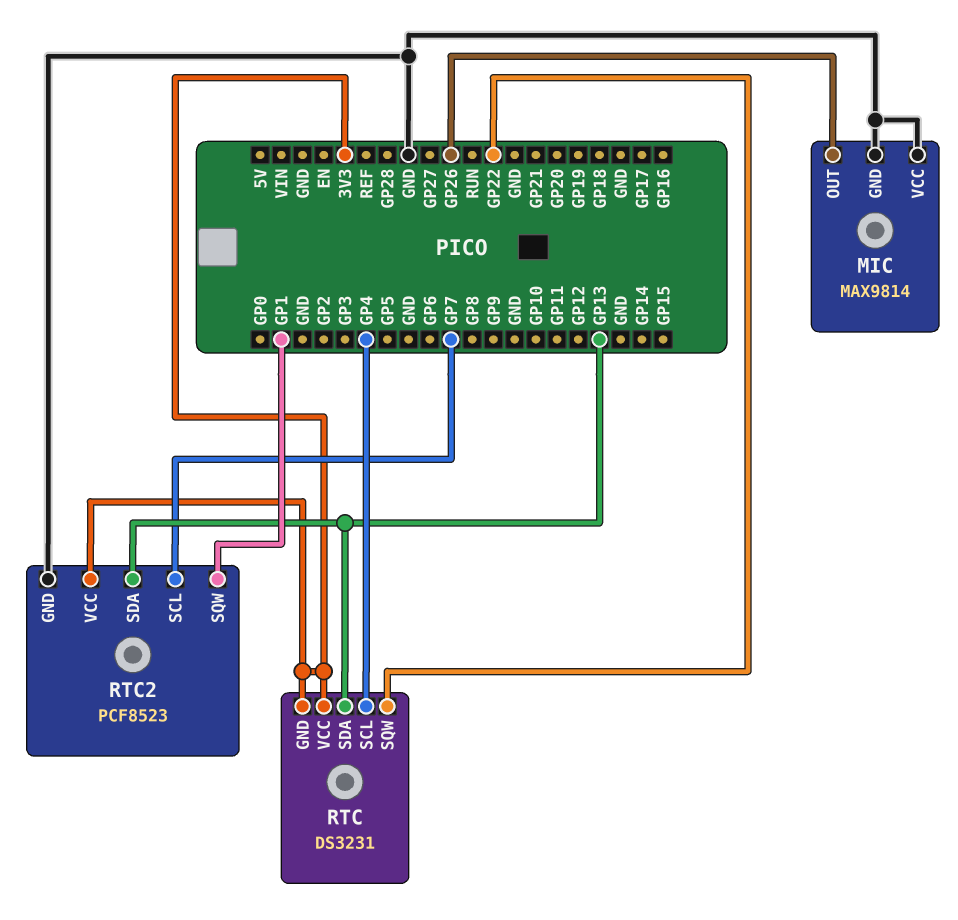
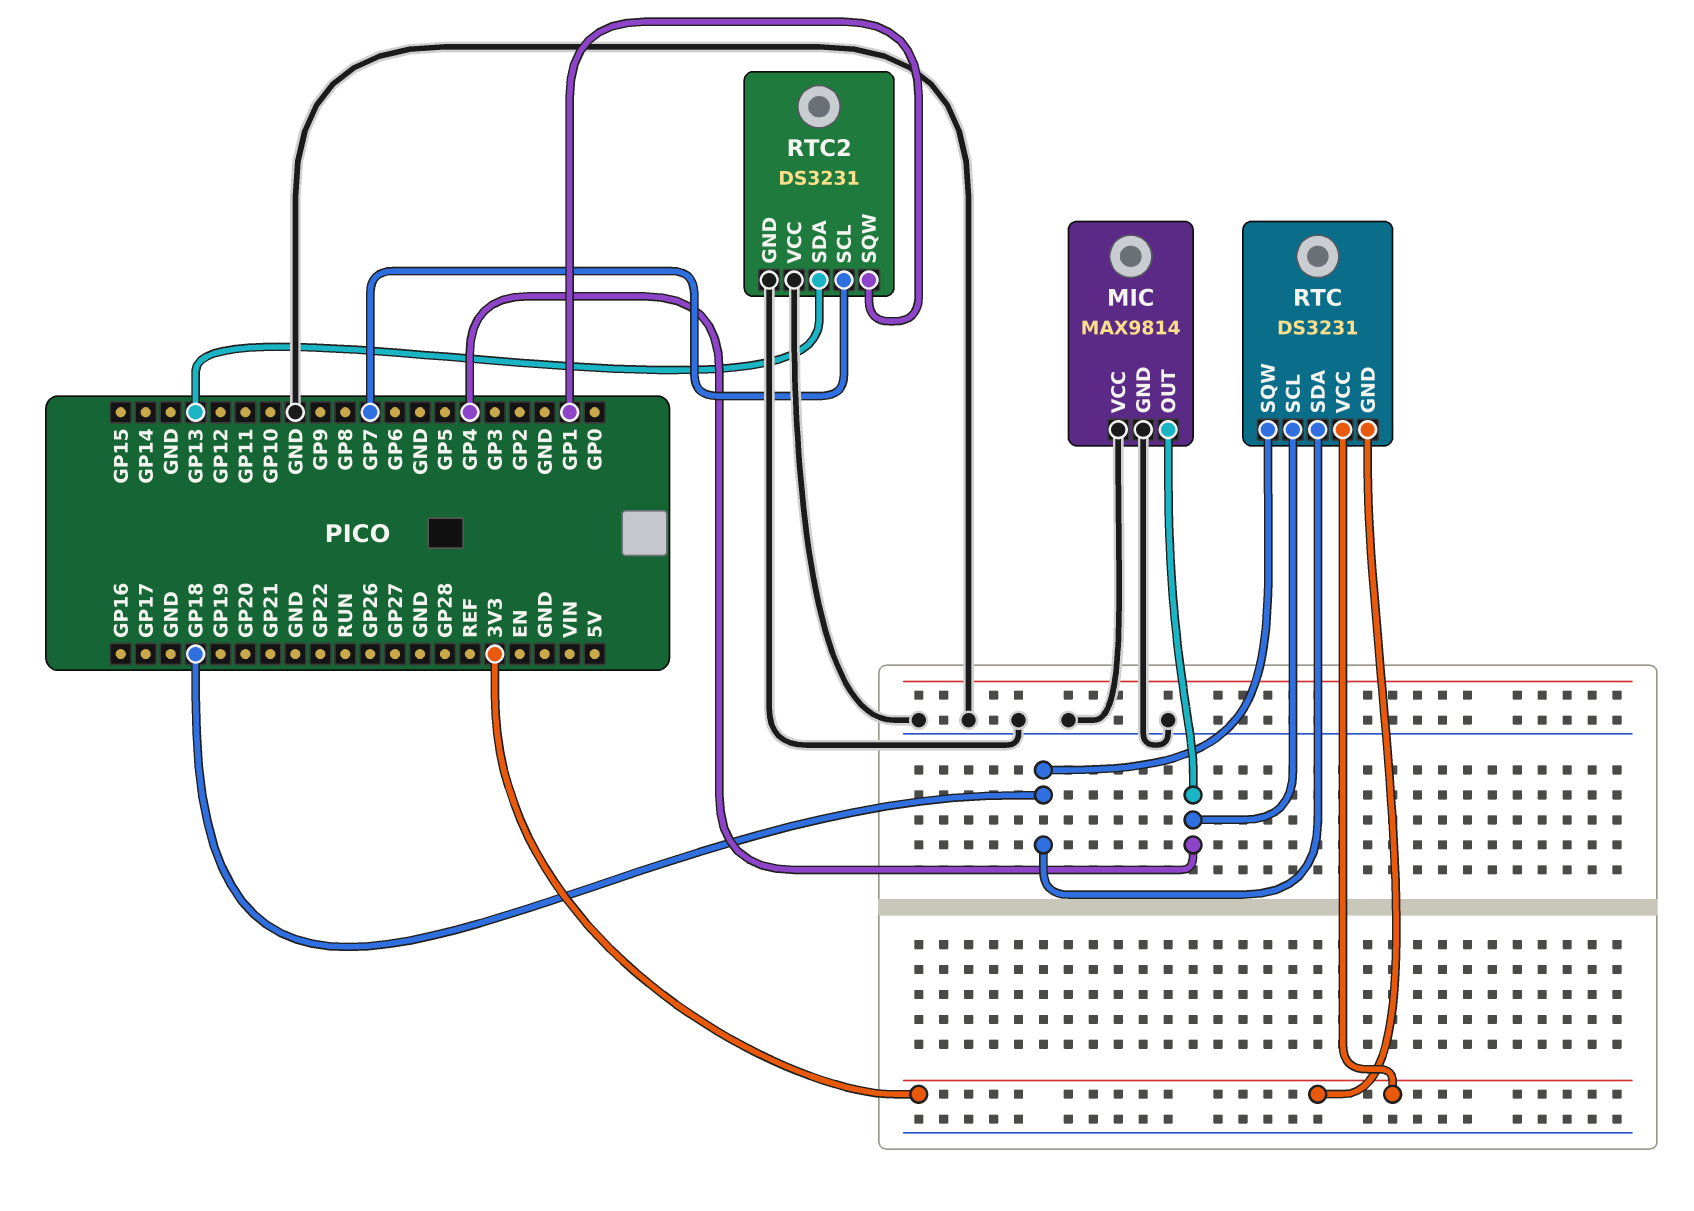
MIC pin OUT: GP26 -> GP4
RTC pin SDA: GP13 -> GP18
RTC pin SQW: GP22 -> GP18
RTC2: PCF8523 -> DS3231
RTC2 pin VCC: 3V3 -> GND

